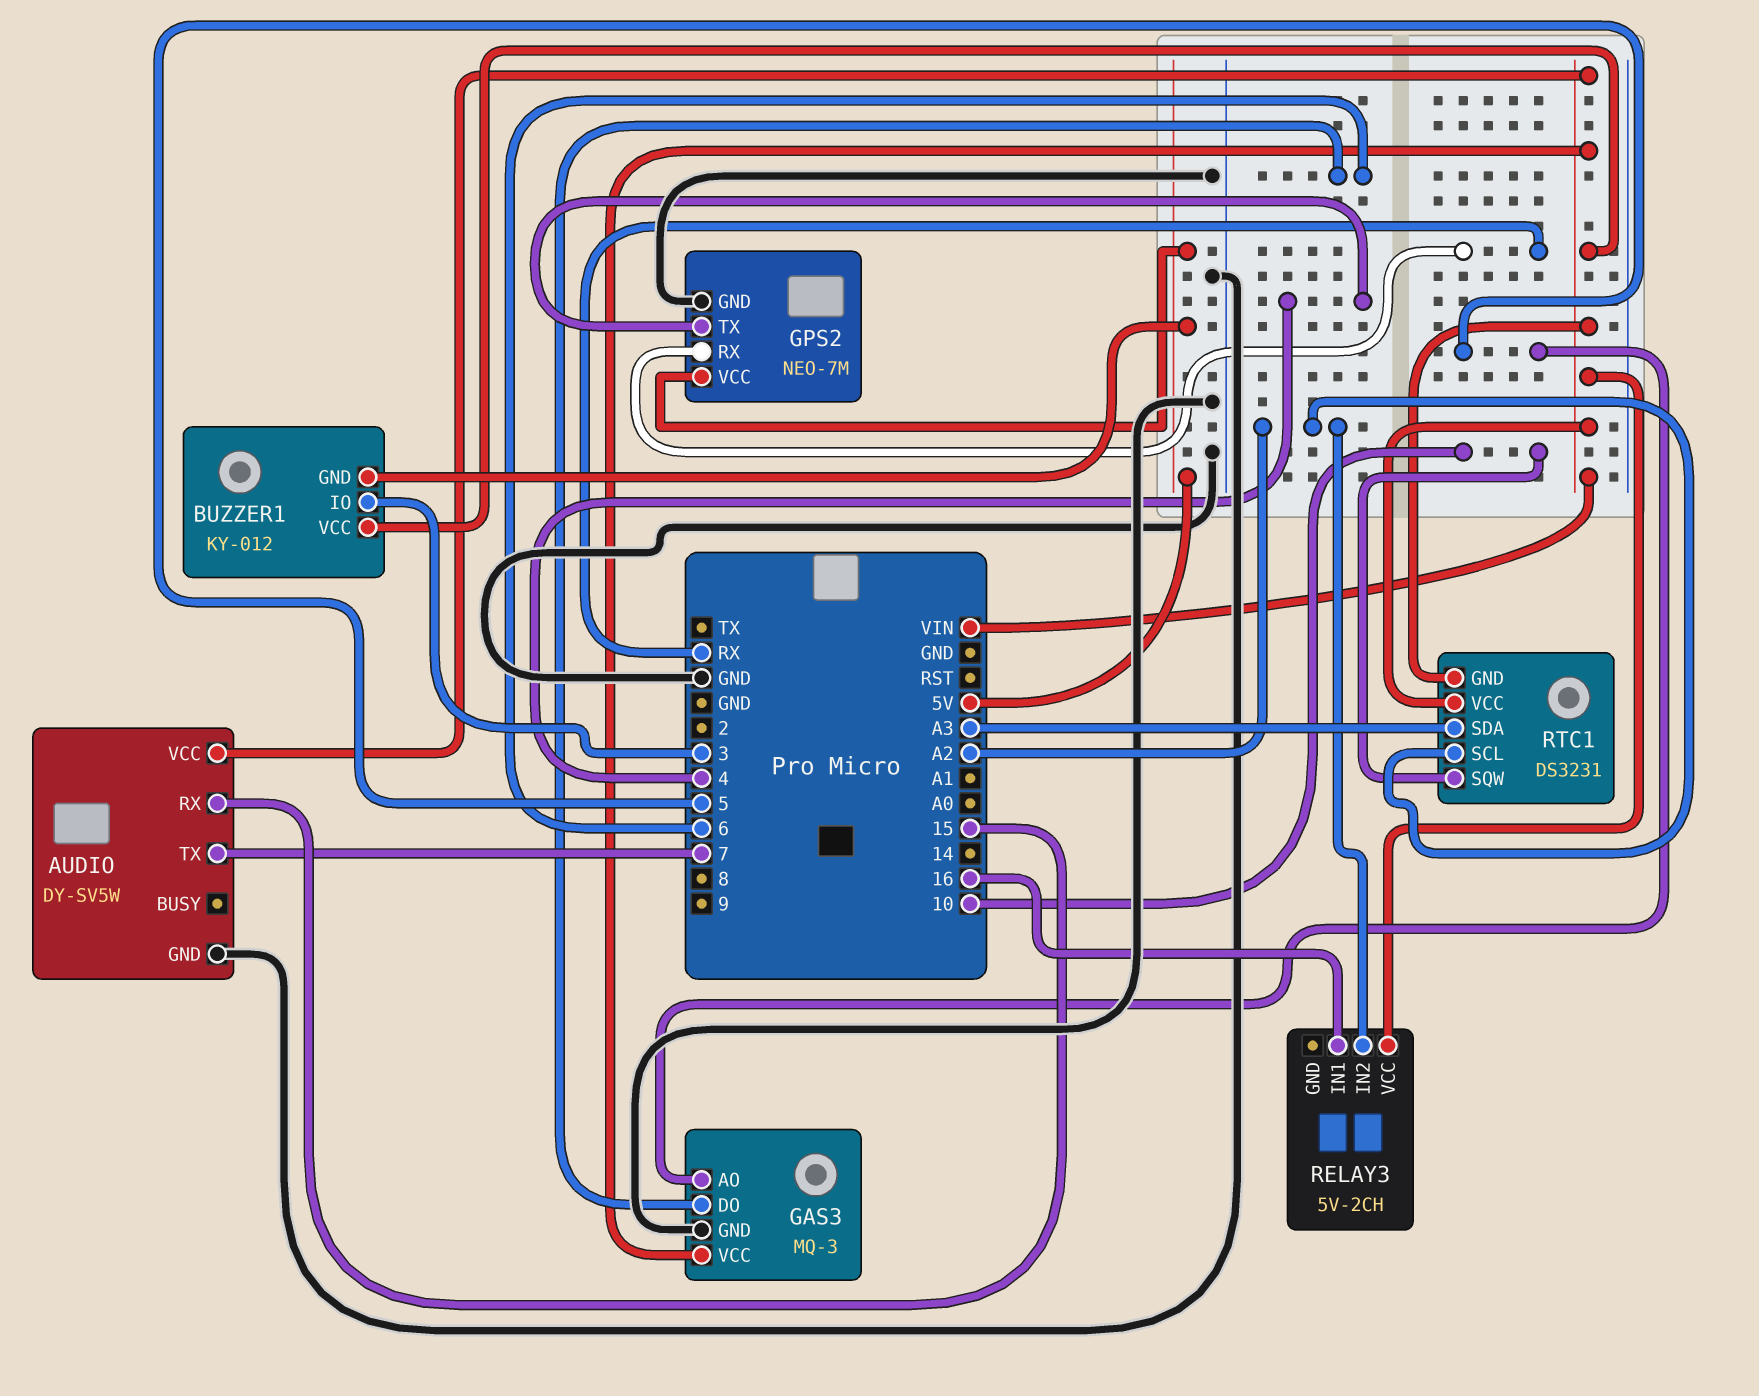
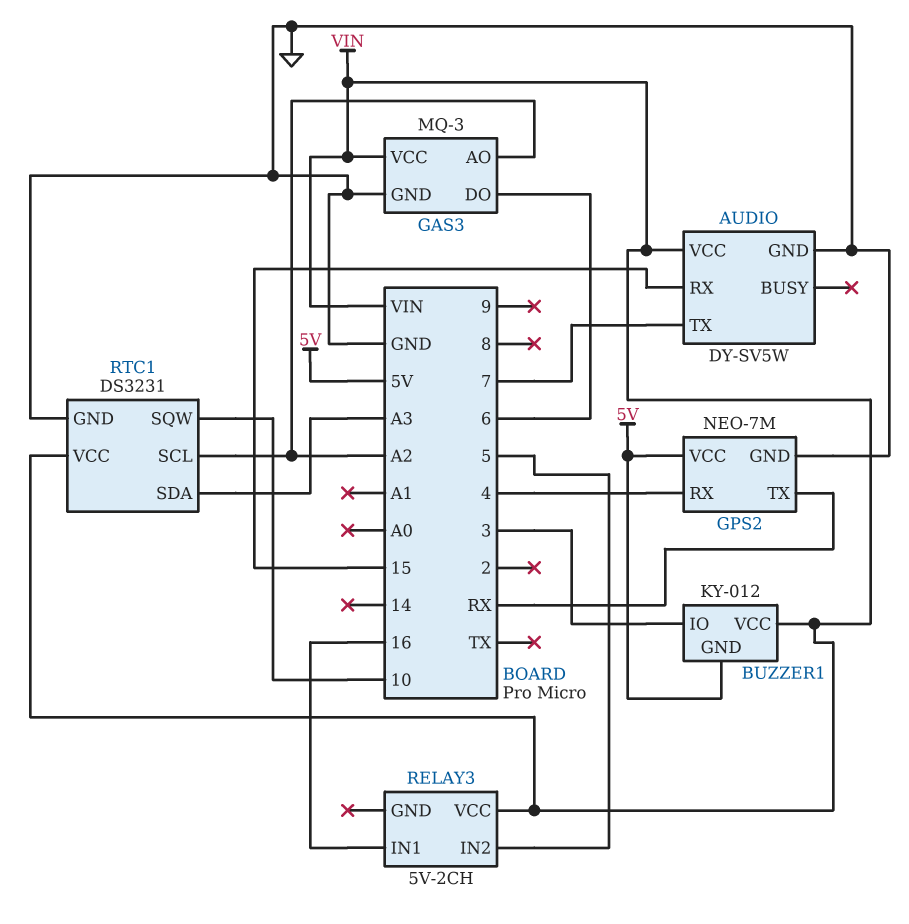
GAS3 pin AO: 5 -> A2
GPS2 pin RX: RX -> 4
GPS2 pin TX: 4 -> RX
RELAY3 pin IN2: A2 -> 5
RTC1 pin GND: VIN -> GND

